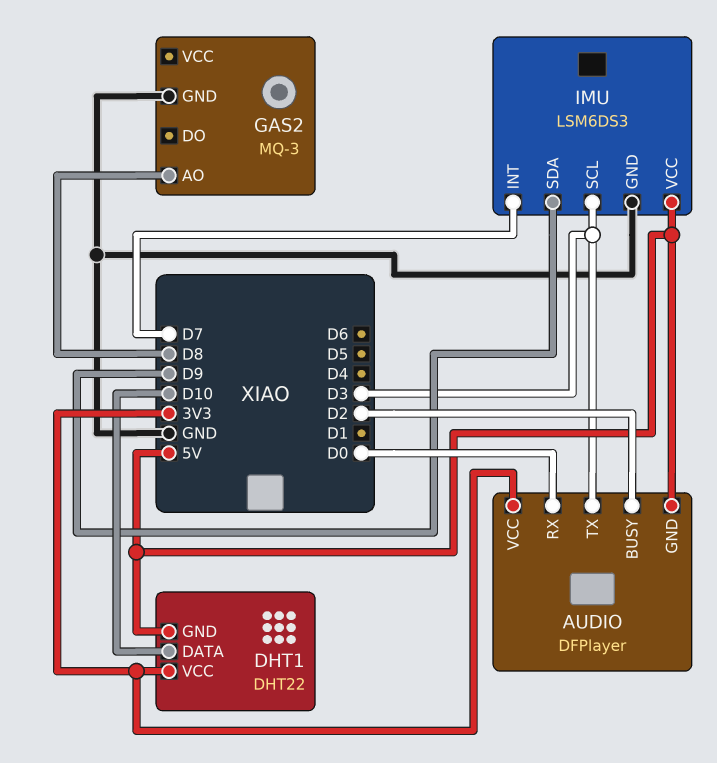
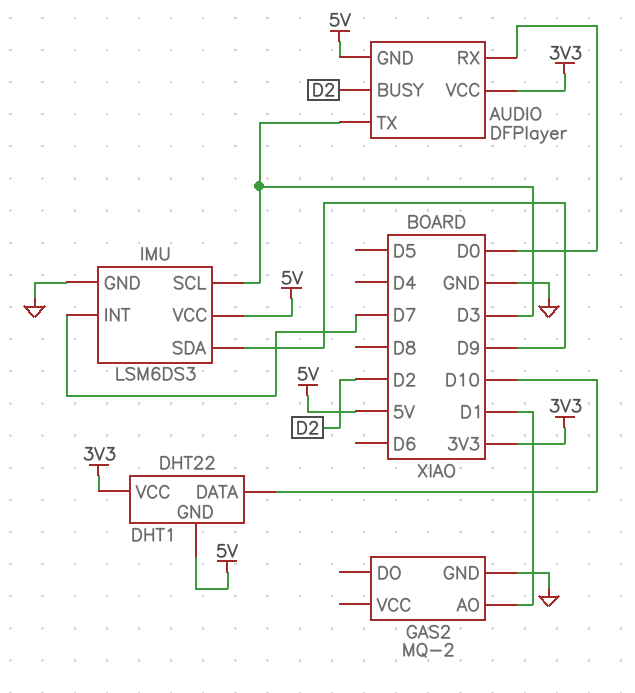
GAS2: MQ-3 -> MQ-2
GAS2 pin AO: D8 -> D1

